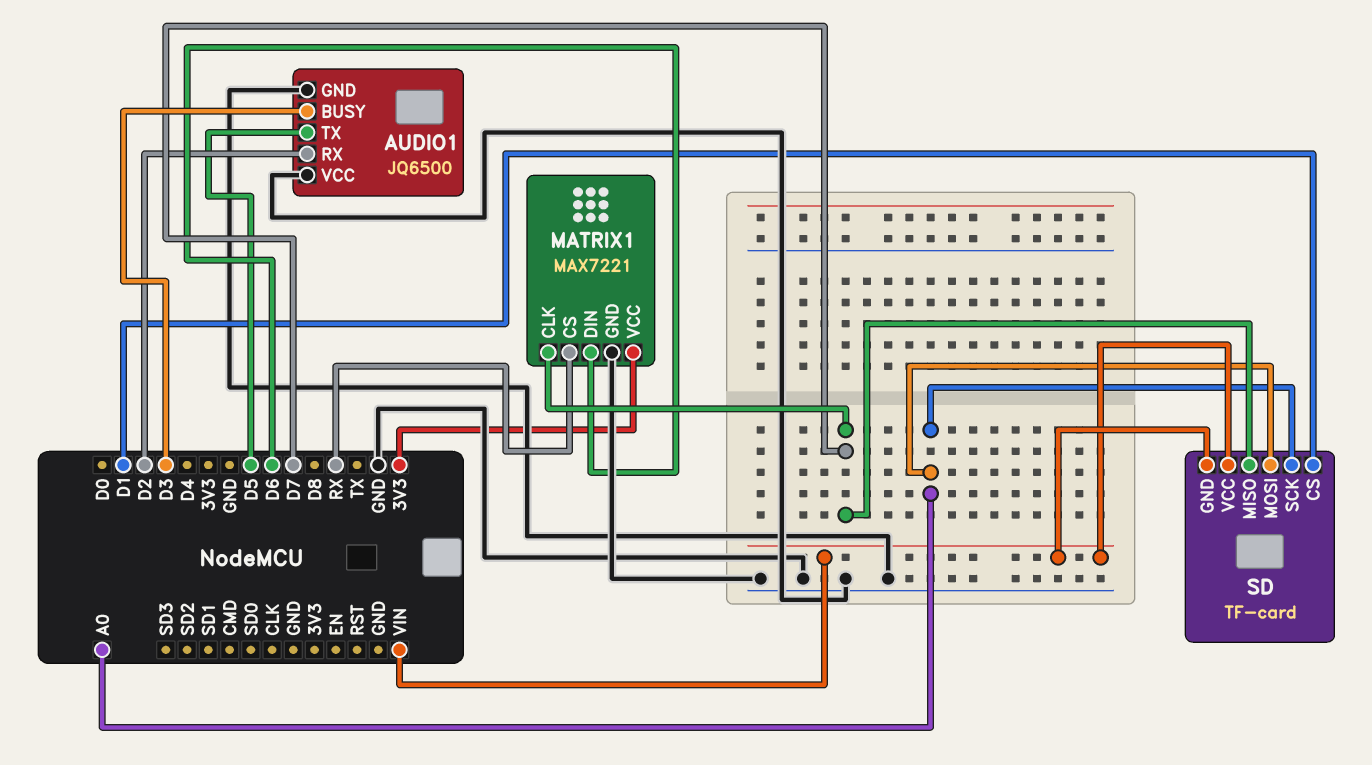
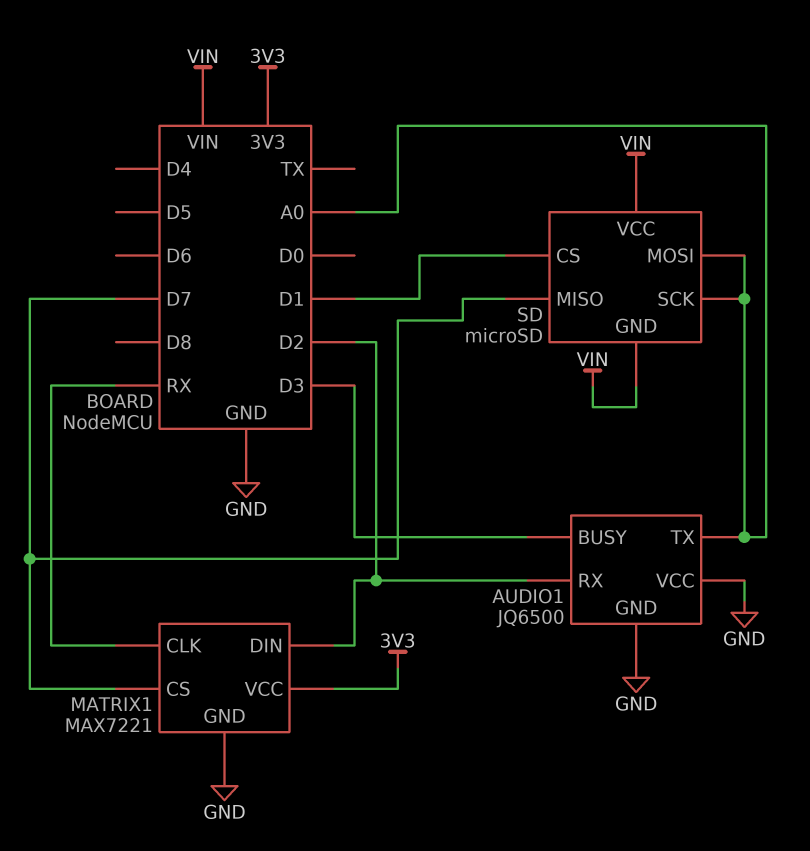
AUDIO1 pin TX: D5 -> A0
MATRIX1 pin CLK: D7 -> RX
MATRIX1 pin CS: RX -> D7
MATRIX1 pin DIN: D6 -> D2
SD: TF-card -> microSD

